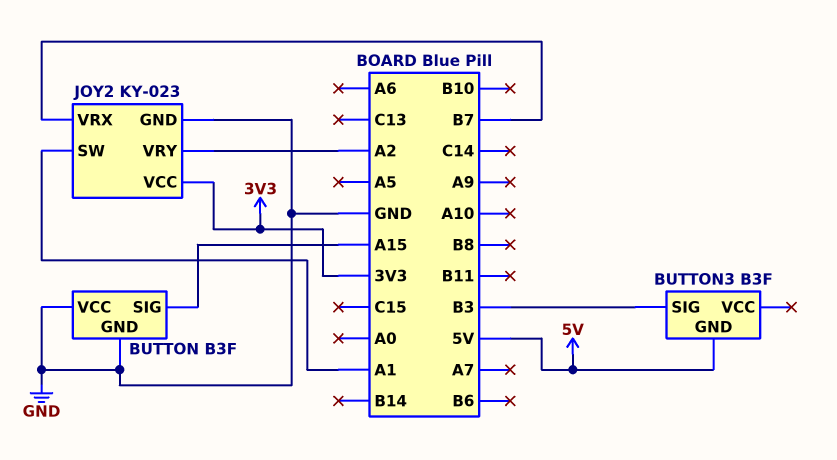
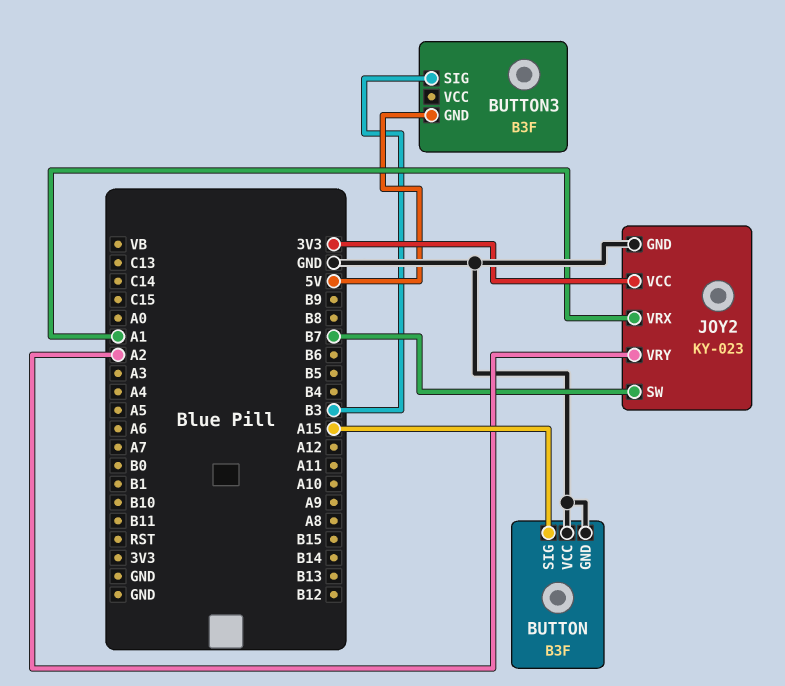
JOY2 pin SW: A1 -> B7
JOY2 pin VRX: B7 -> A1

